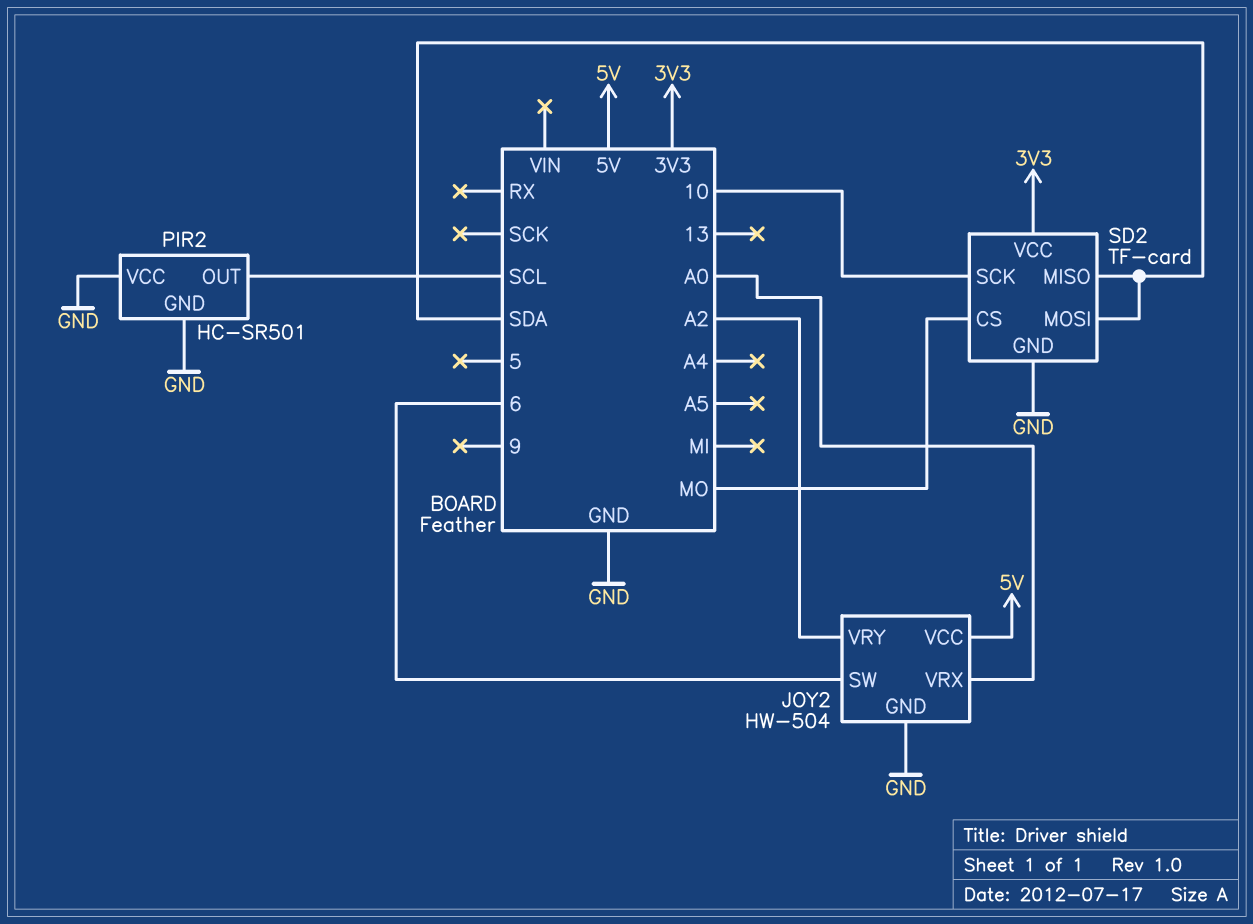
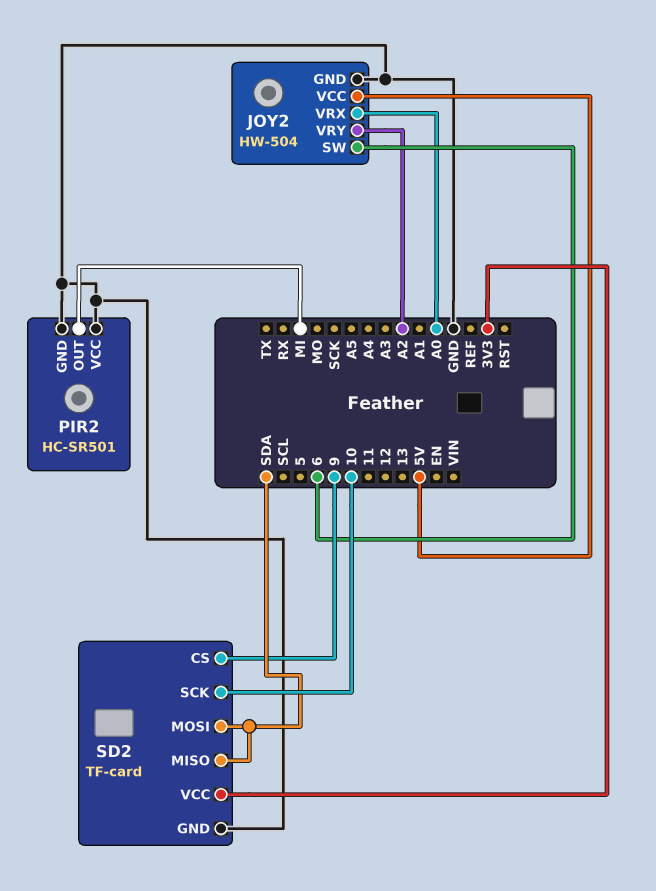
PIR2 pin OUT: SCL -> MI
SD2 pin CS: MO -> 9

